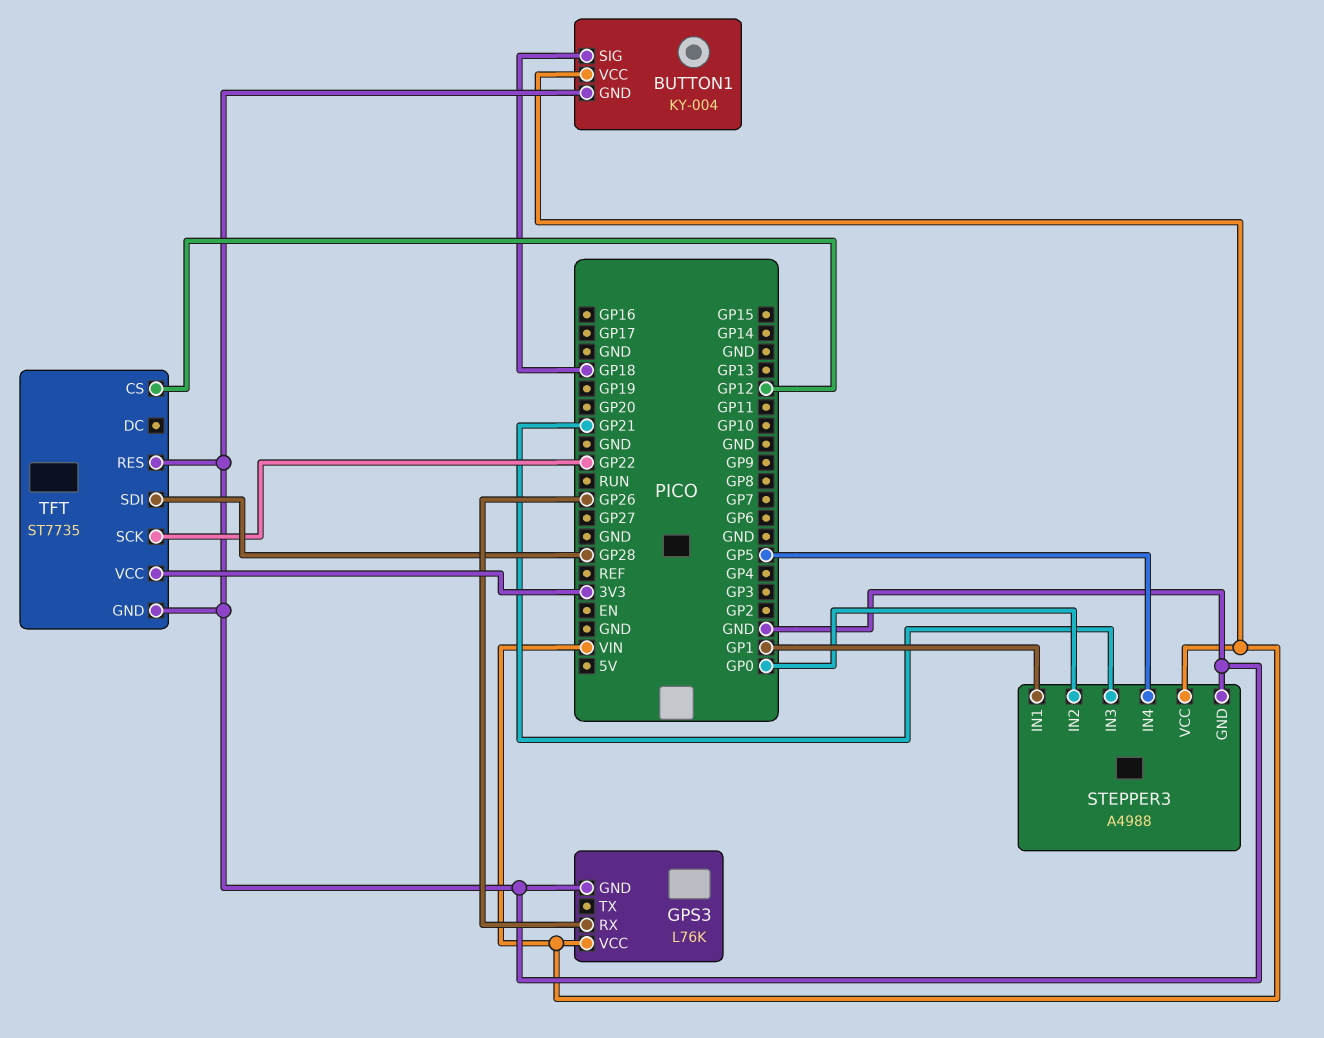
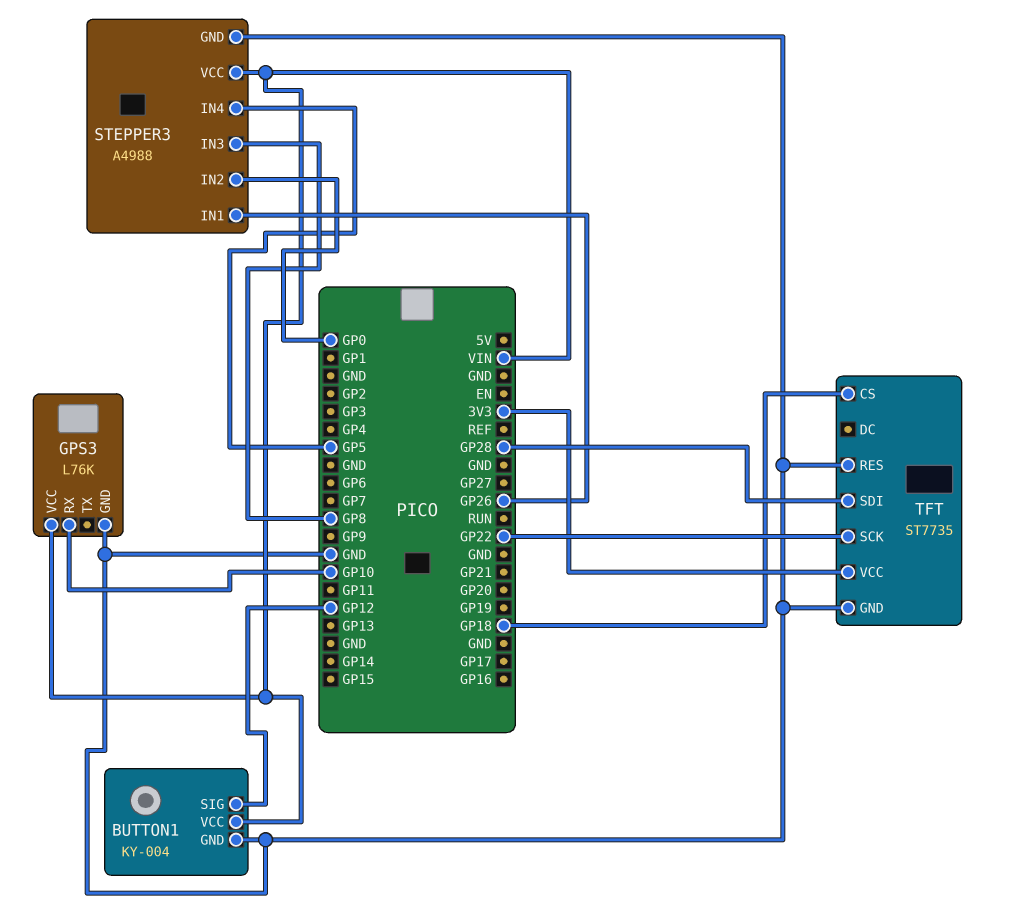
BUTTON1 pin SIG: GP18 -> GP12
GPS3 pin RX: GP26 -> GP10
STEPPER3 pin IN1: GP1 -> GP26
STEPPER3 pin IN3: GP21 -> GP8
TFT pin CS: GP12 -> GP18

